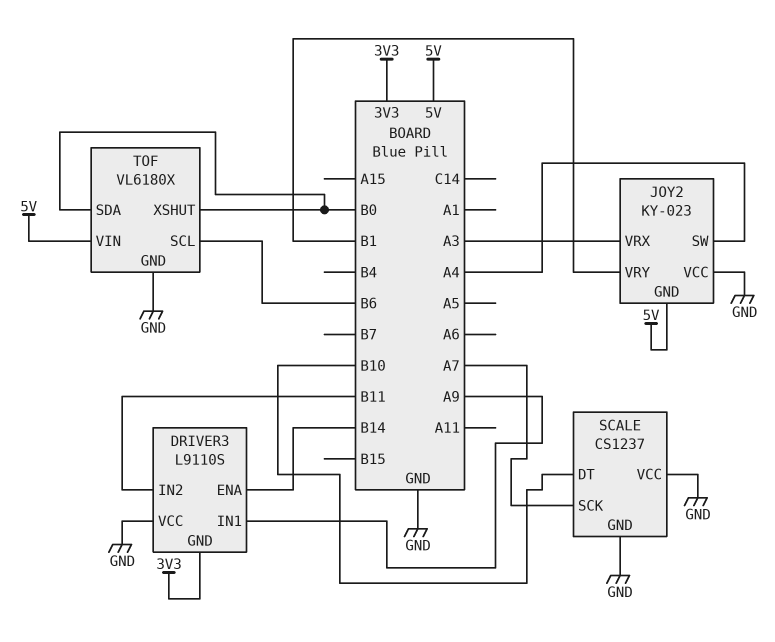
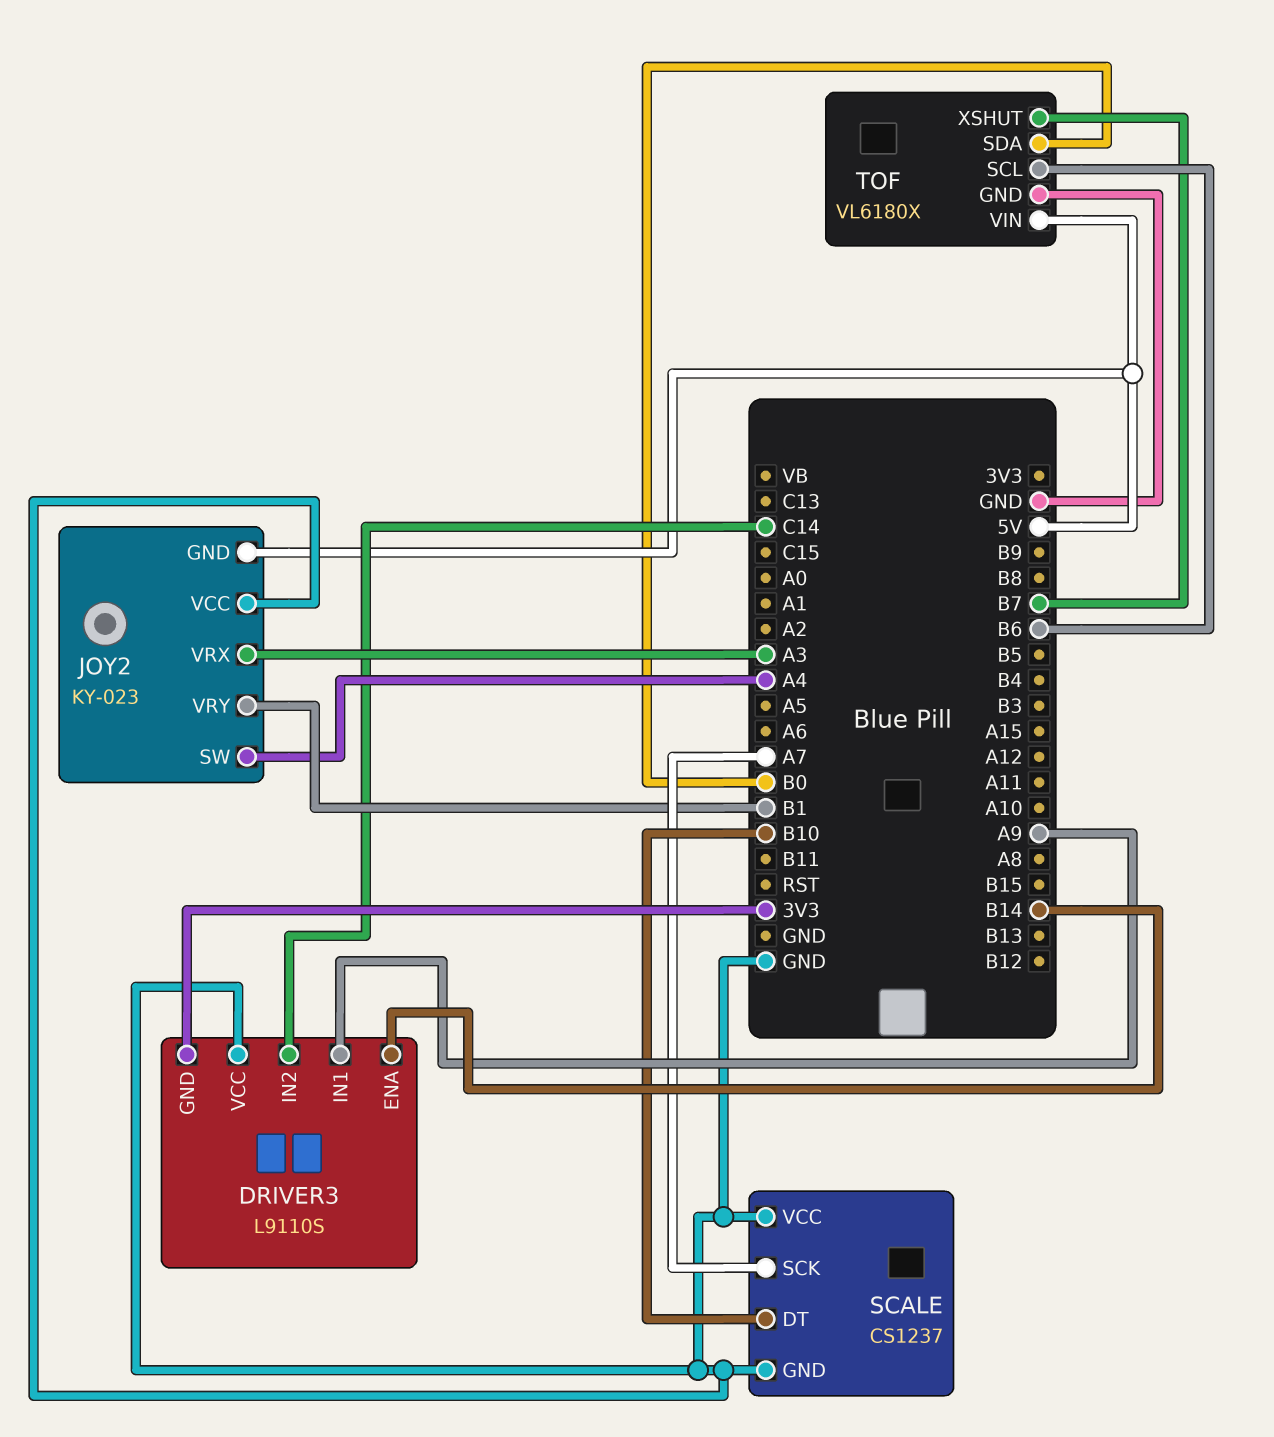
DRIVER3 pin IN2: B11 -> C14
TOF pin XSHUT: B0 -> B7

